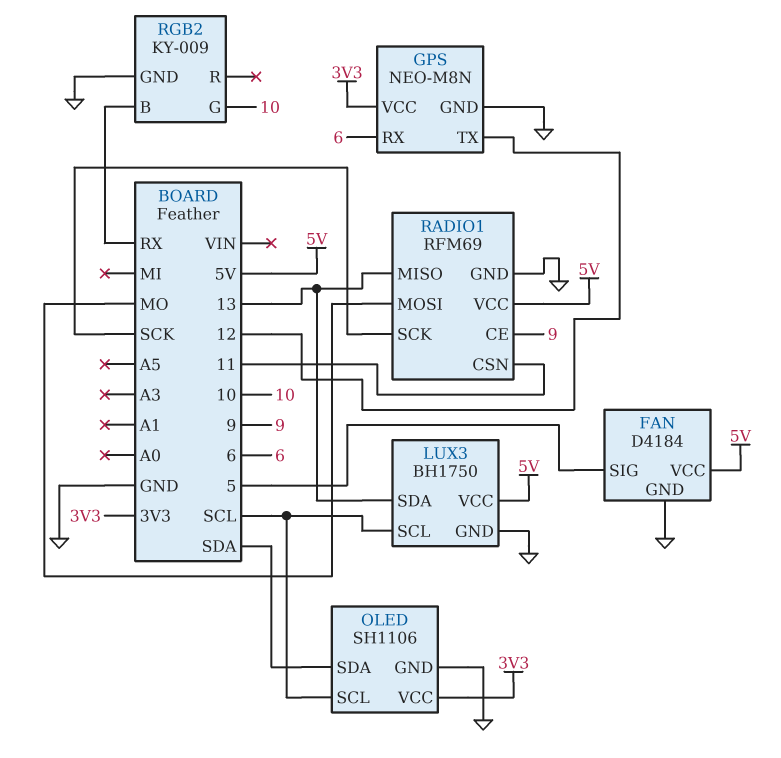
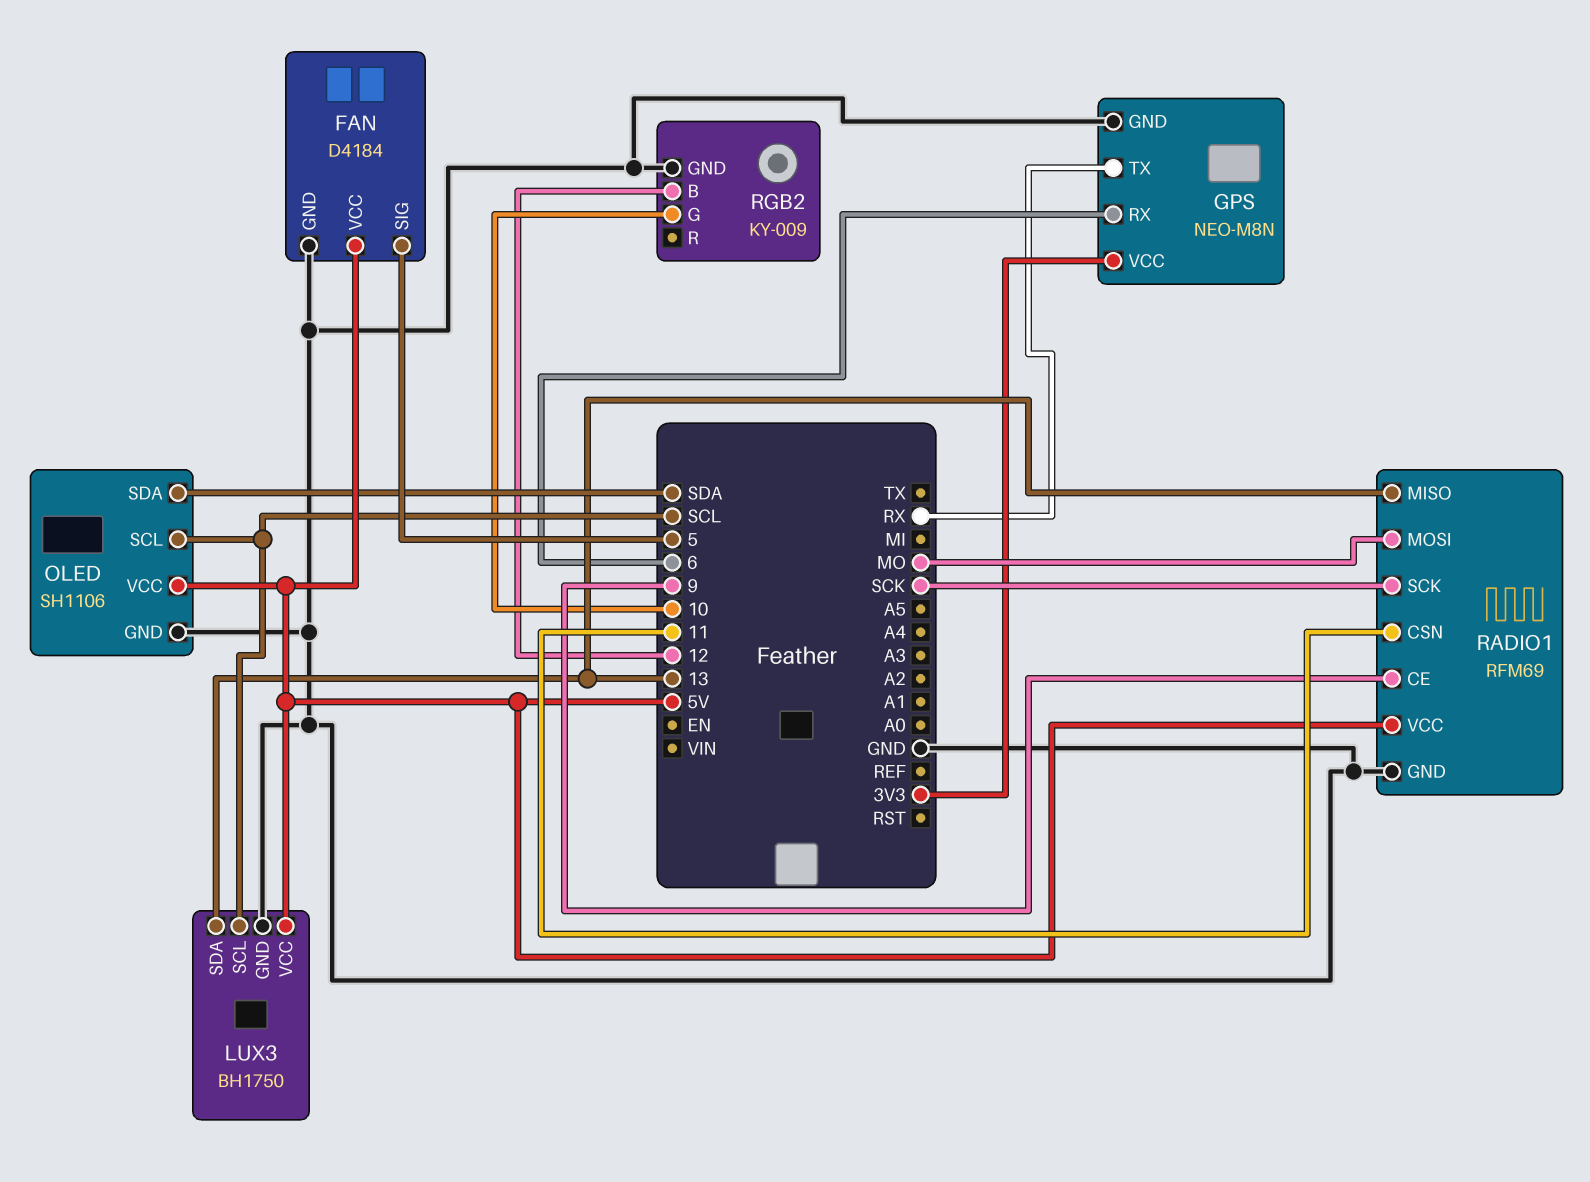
GPS pin TX: 12 -> RX
OLED pin VCC: 3V3 -> 5V
RGB2 pin B: RX -> 12

